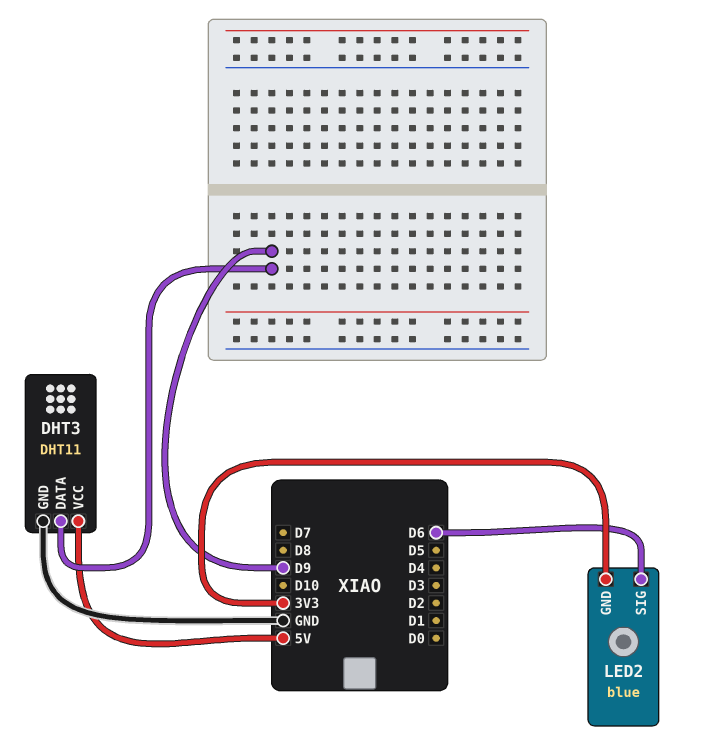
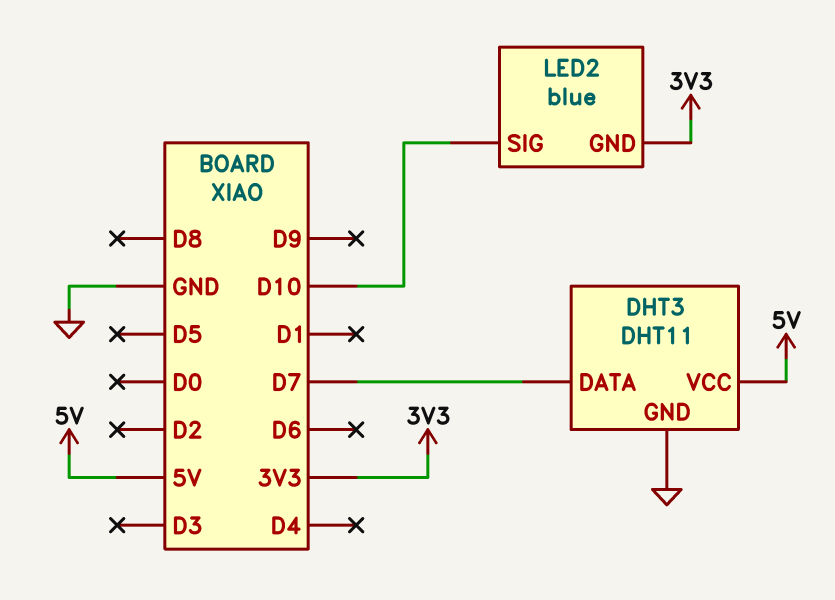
DHT3 pin DATA: D9 -> D7
LED2 pin SIG: D6 -> D10

